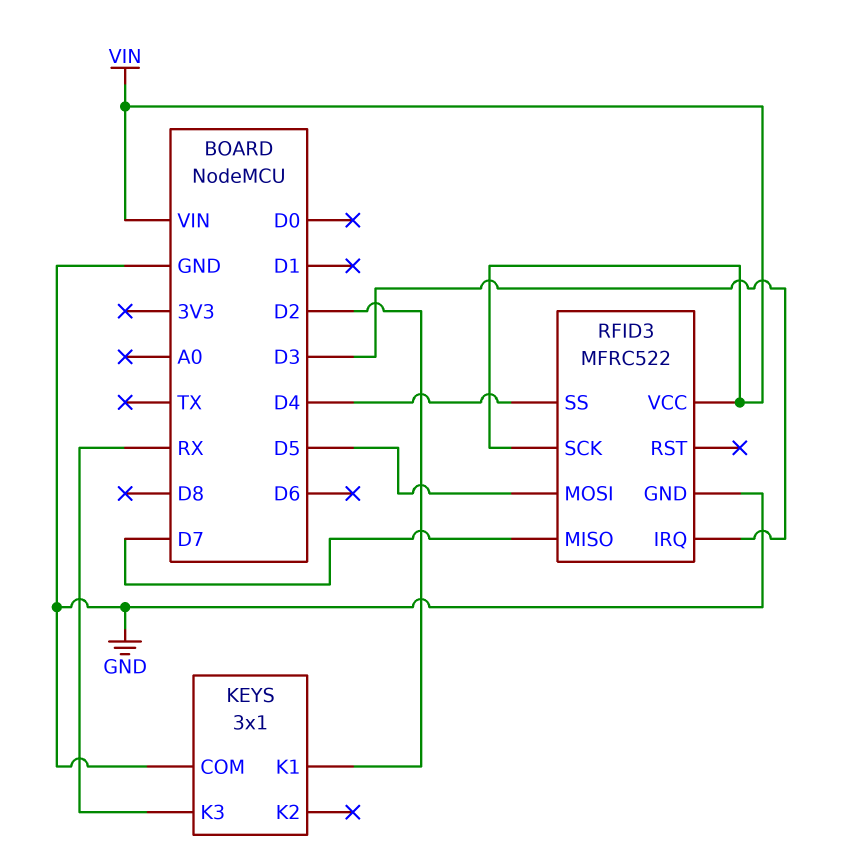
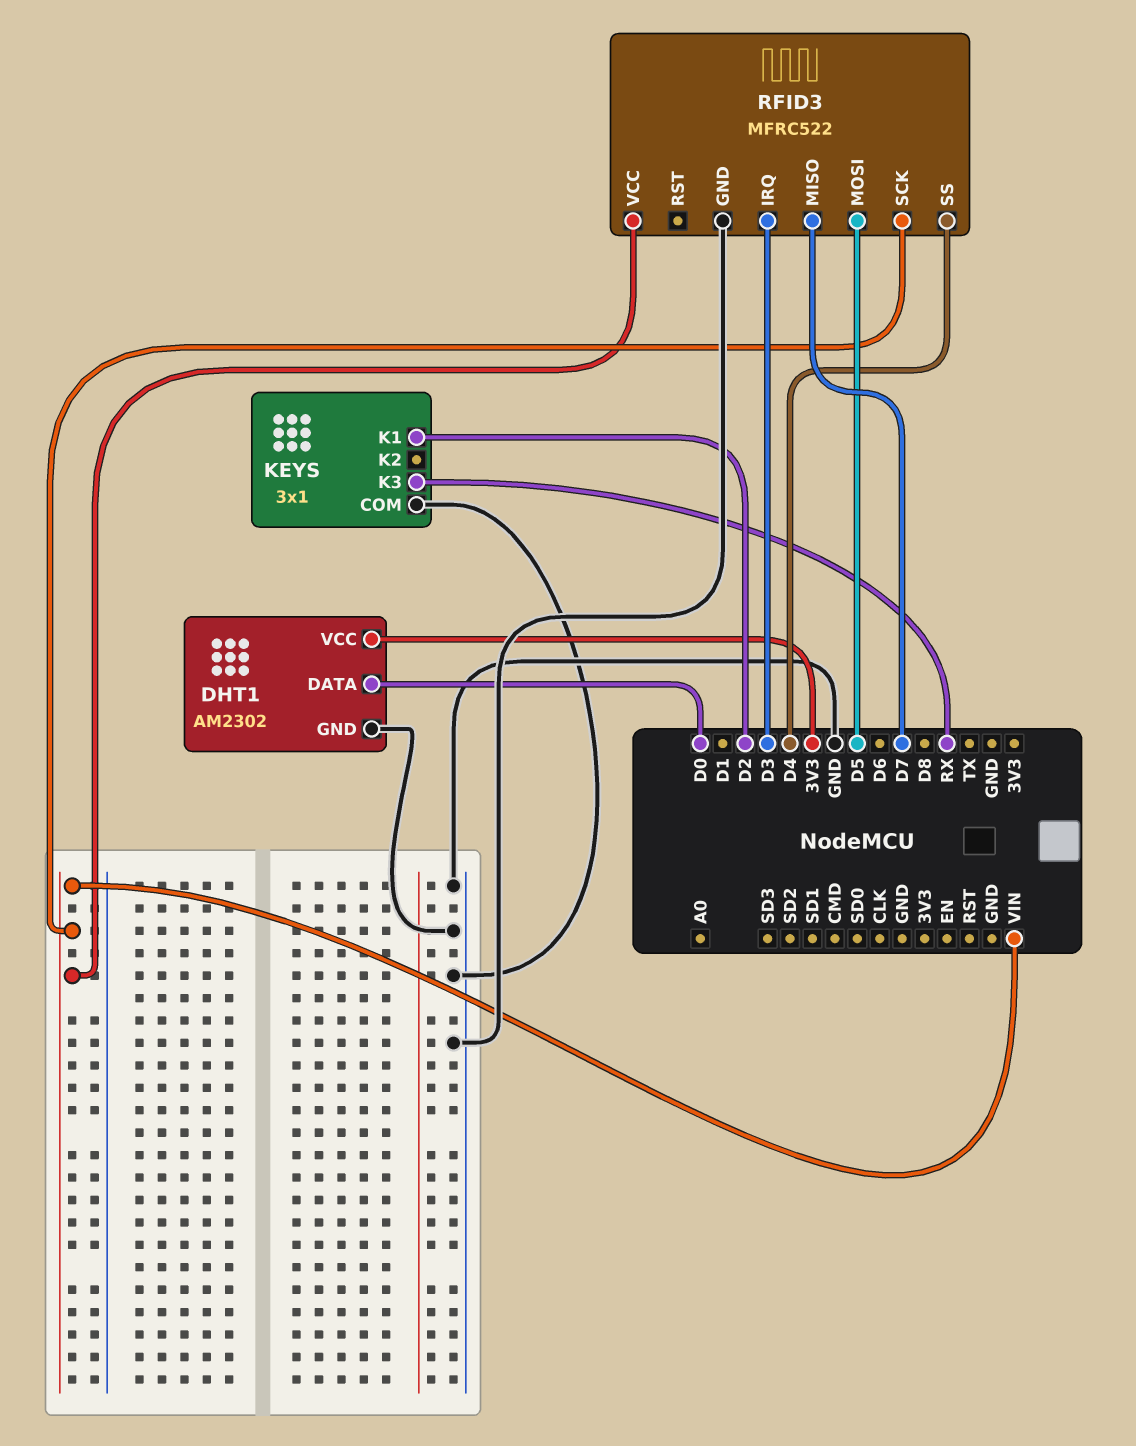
DHT1: none -> AM2302
DHT1 pin DATA: none -> D0
DHT1 pin GND: none -> GND
DHT1 pin VCC: none -> 3V3

